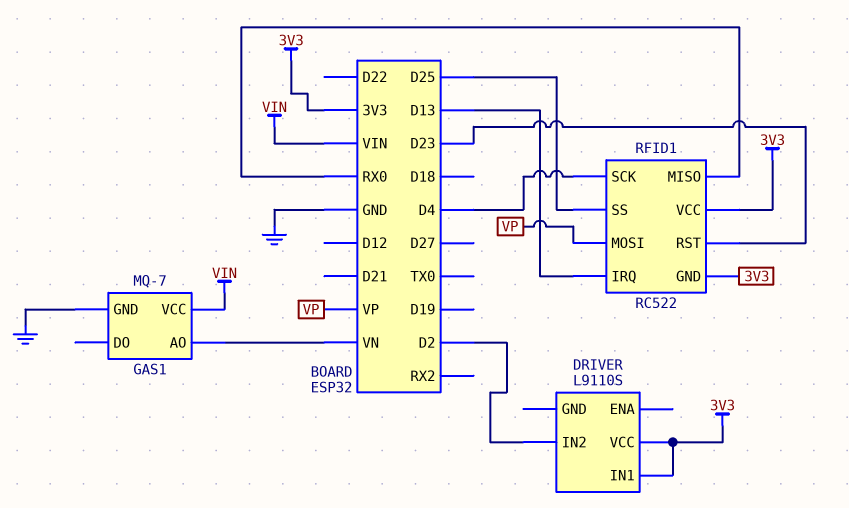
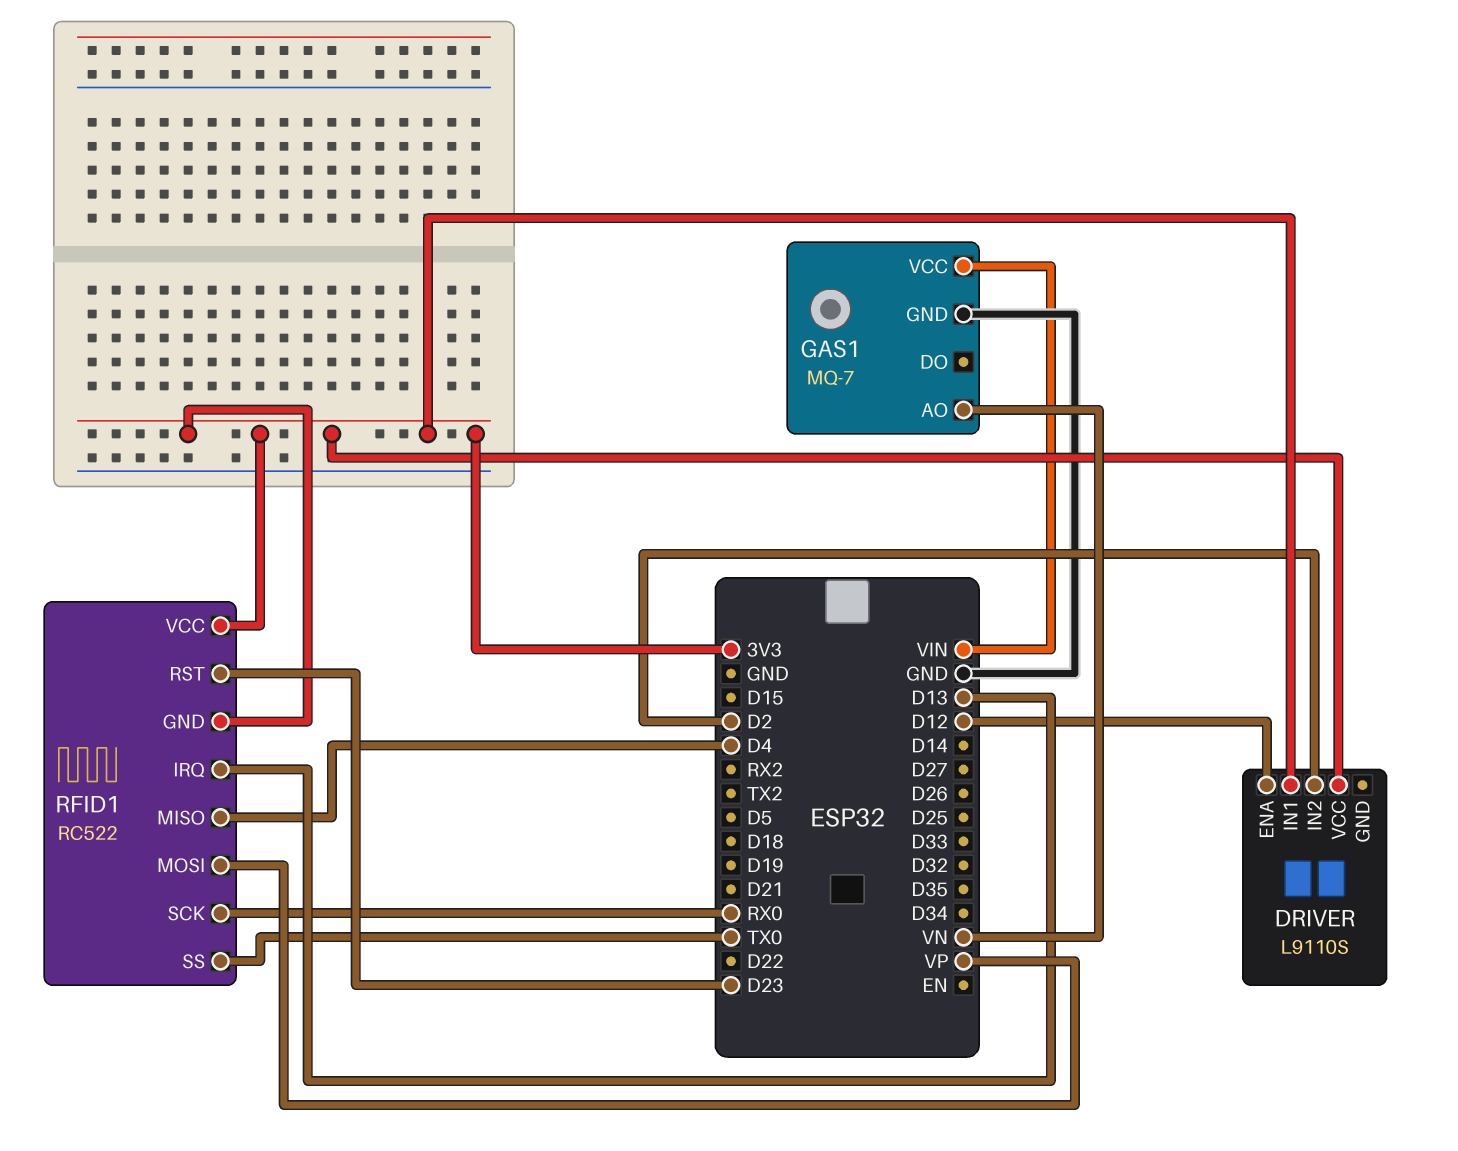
DRIVER pin ENA: none -> D12
RFID1 pin MISO: RX0 -> D4
RFID1 pin SCK: D4 -> RX0
RFID1 pin SS: D25 -> TX0

